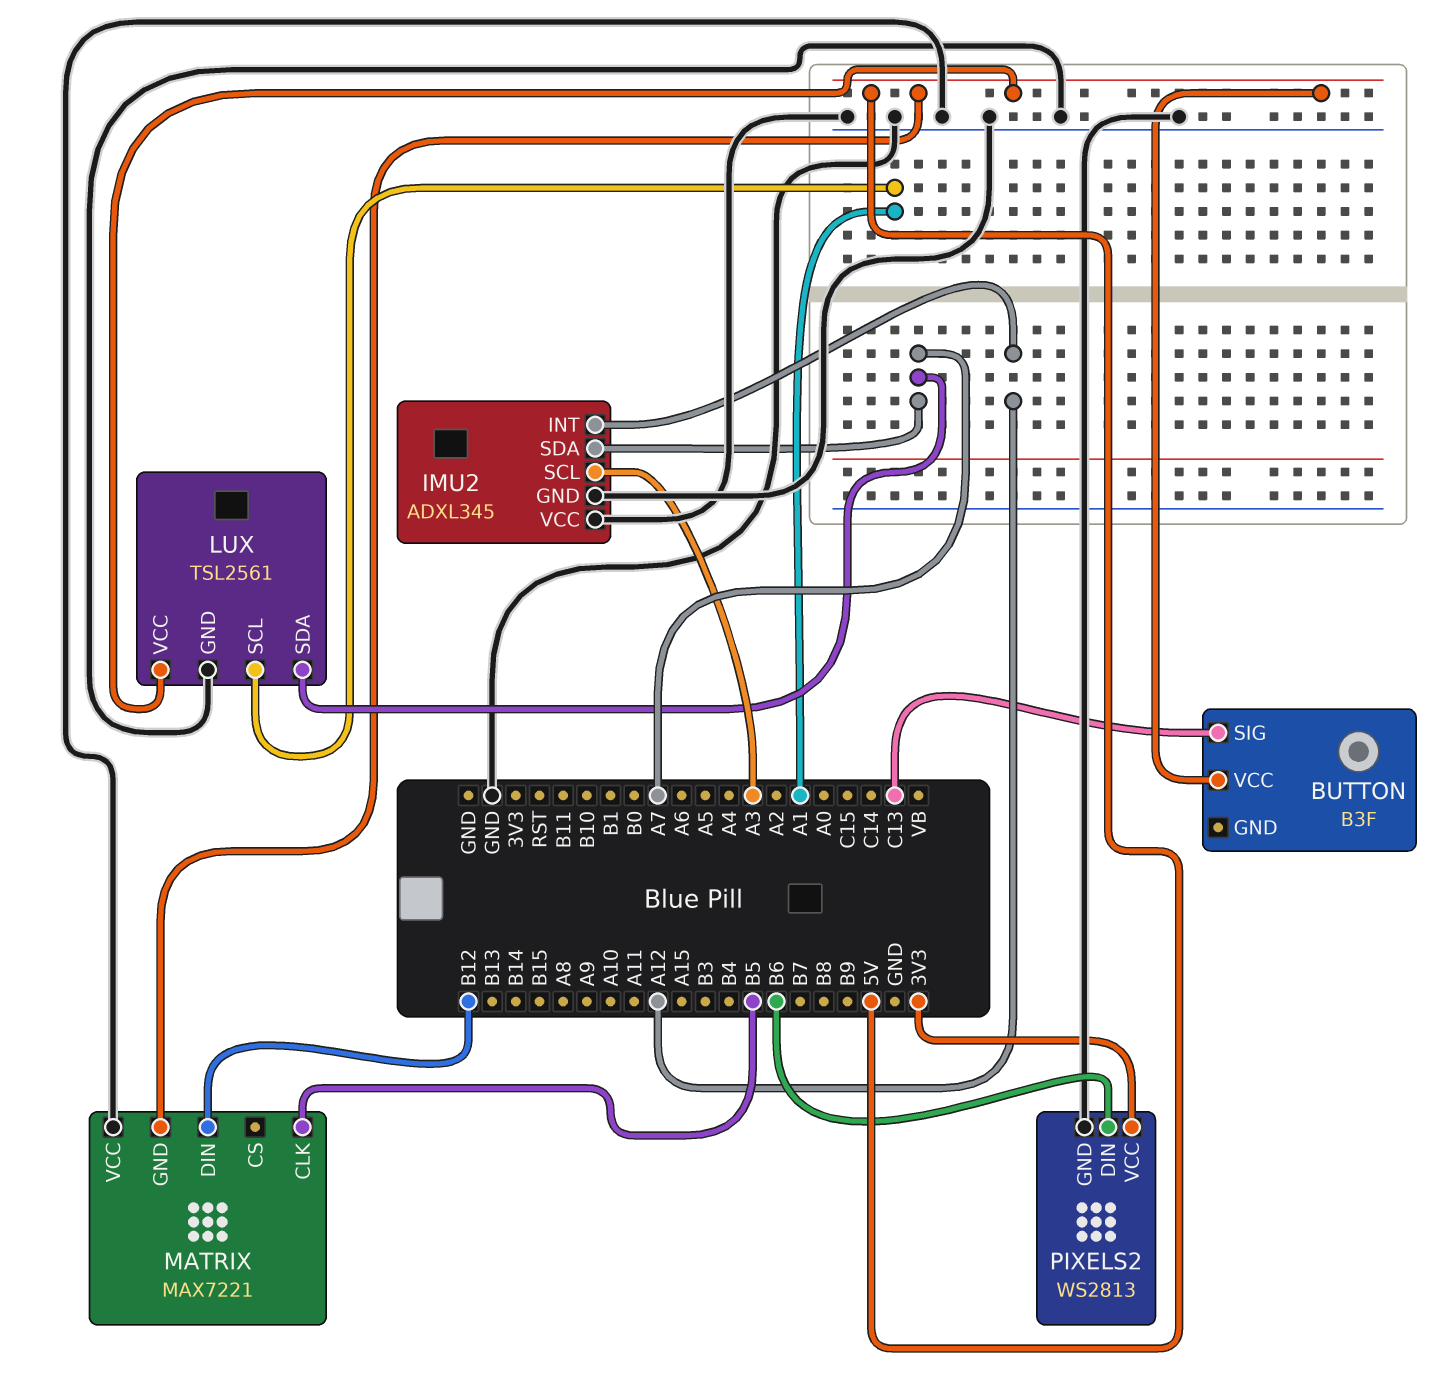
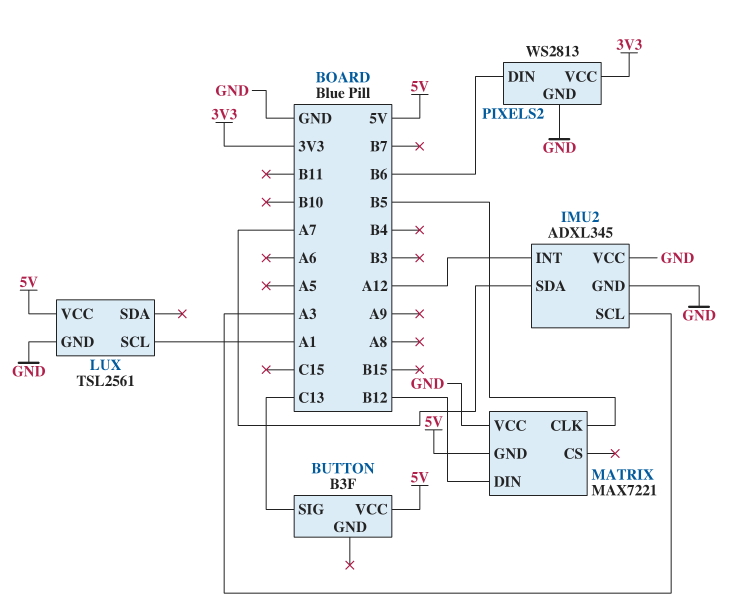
LUX pin SDA: A7 -> none

